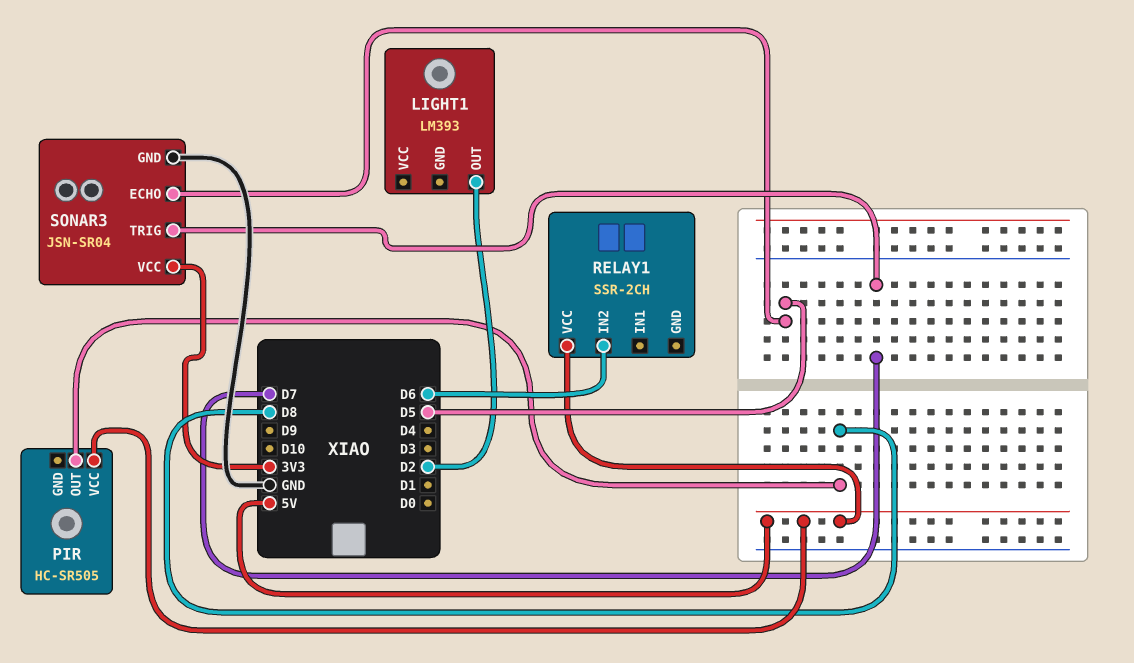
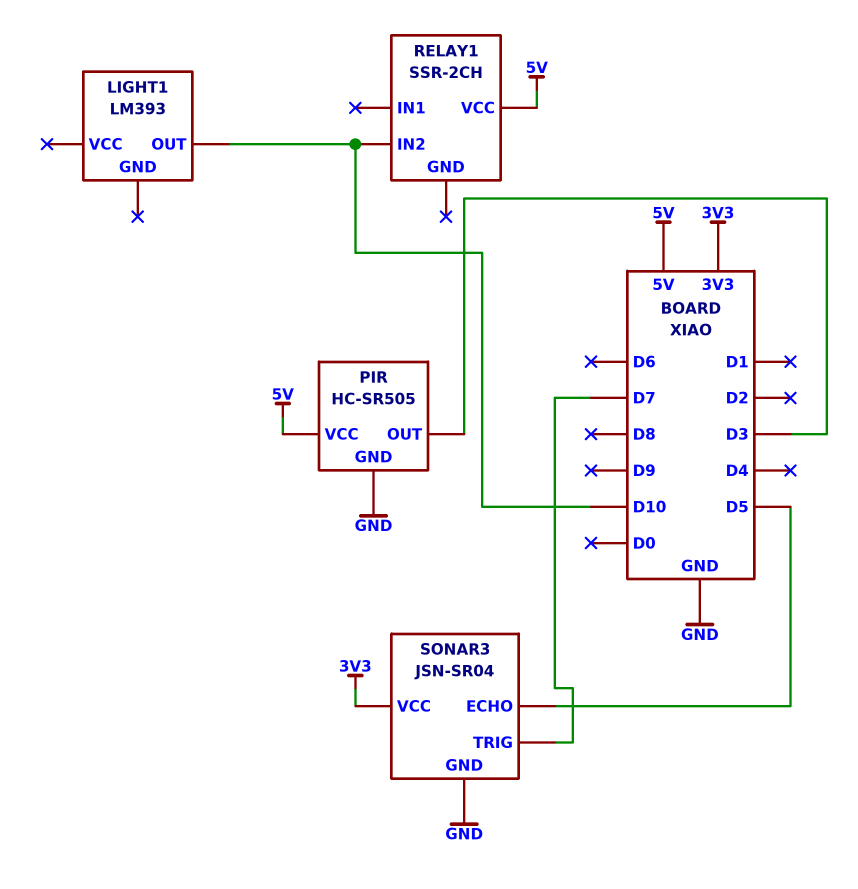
LIGHT1 pin OUT: D2 -> D10
PIR pin GND: none -> GND
PIR pin OUT: D8 -> D3
RELAY1 pin IN2: D6 -> D10

